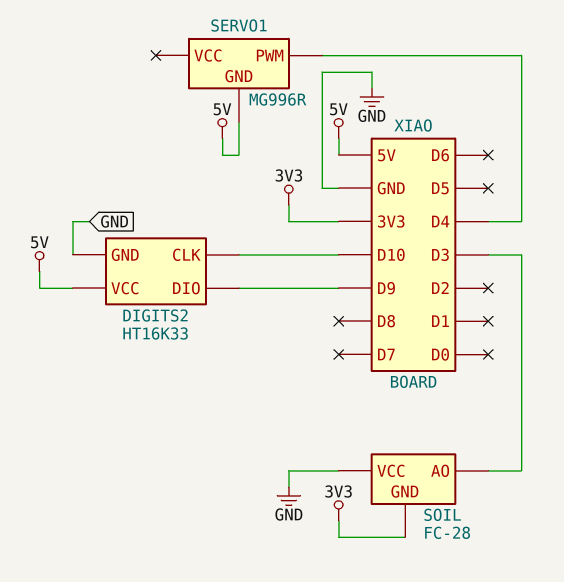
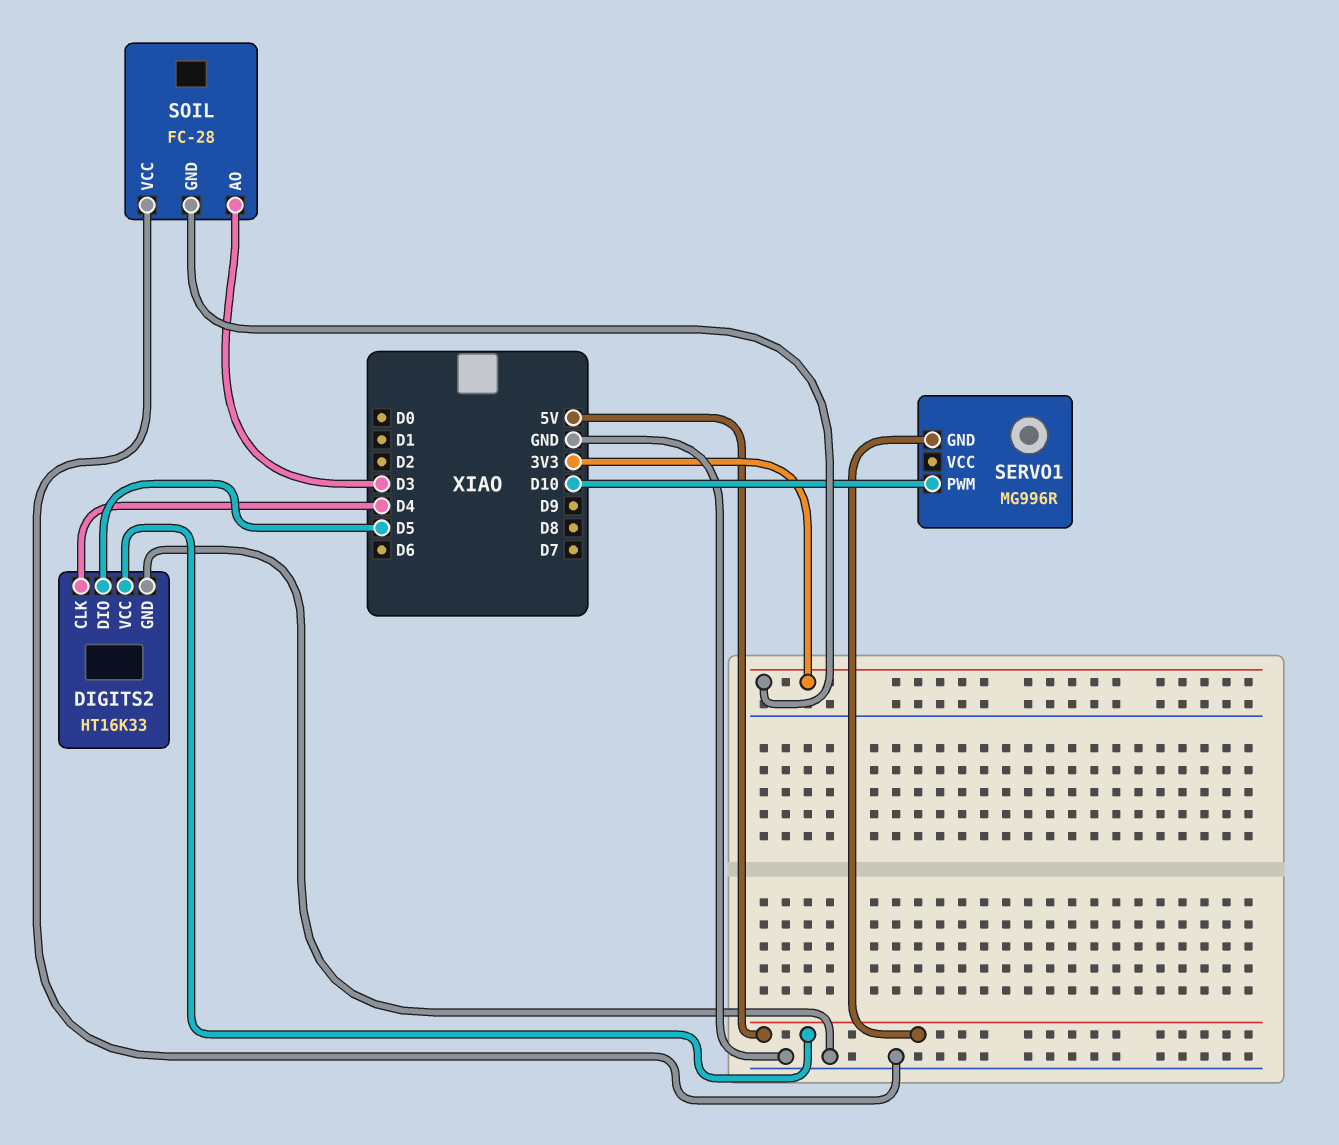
DIGITS2 pin CLK: D10 -> D4
DIGITS2 pin DIO: D9 -> D5
SERVO1 pin PWM: D4 -> D10

